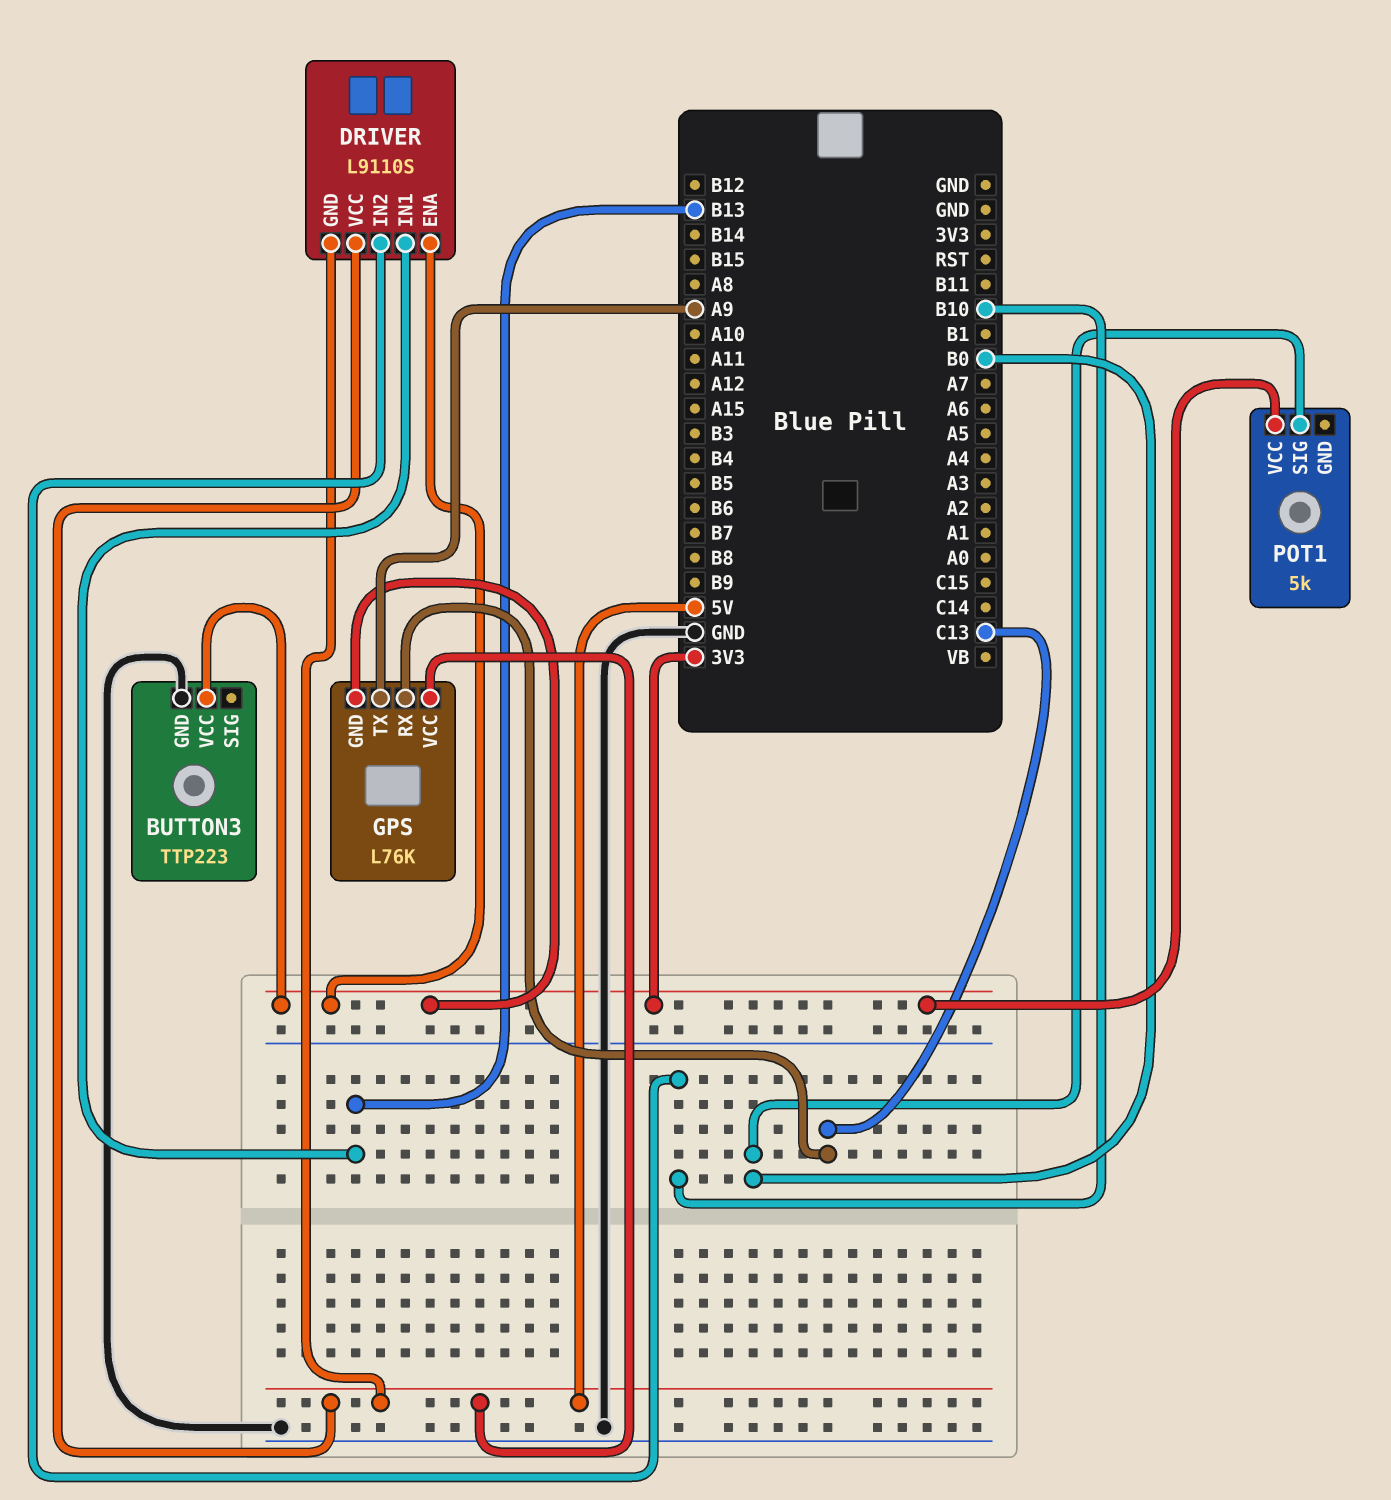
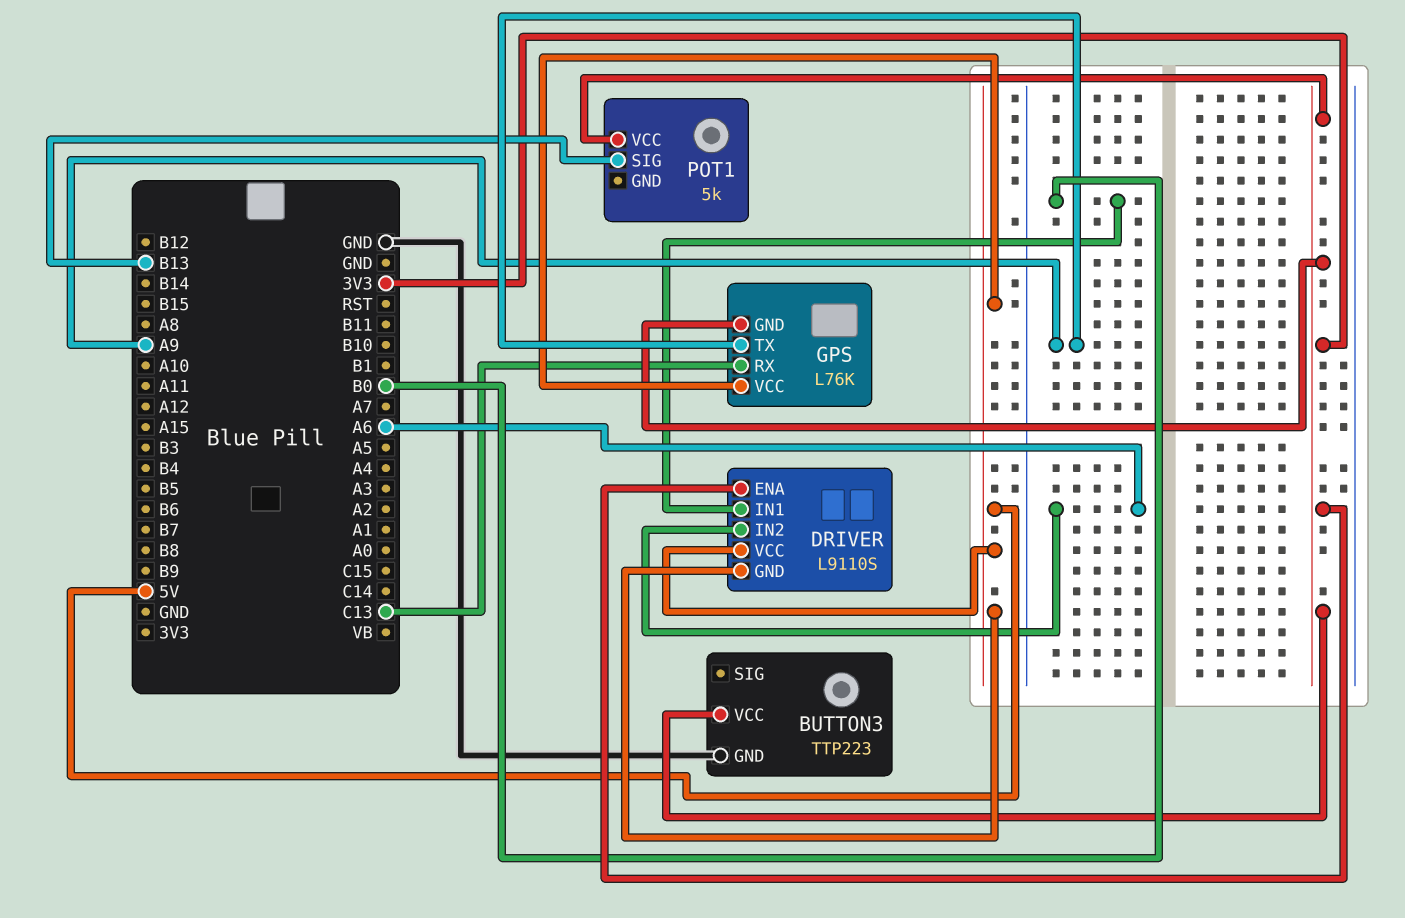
DRIVER pin IN1: B13 -> B0
DRIVER pin IN2: B10 -> A6
POT1 pin SIG: B0 -> B13

